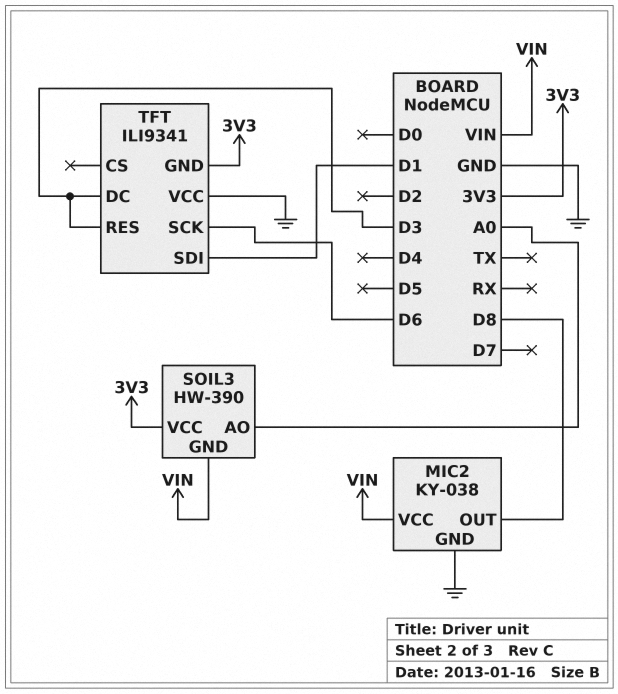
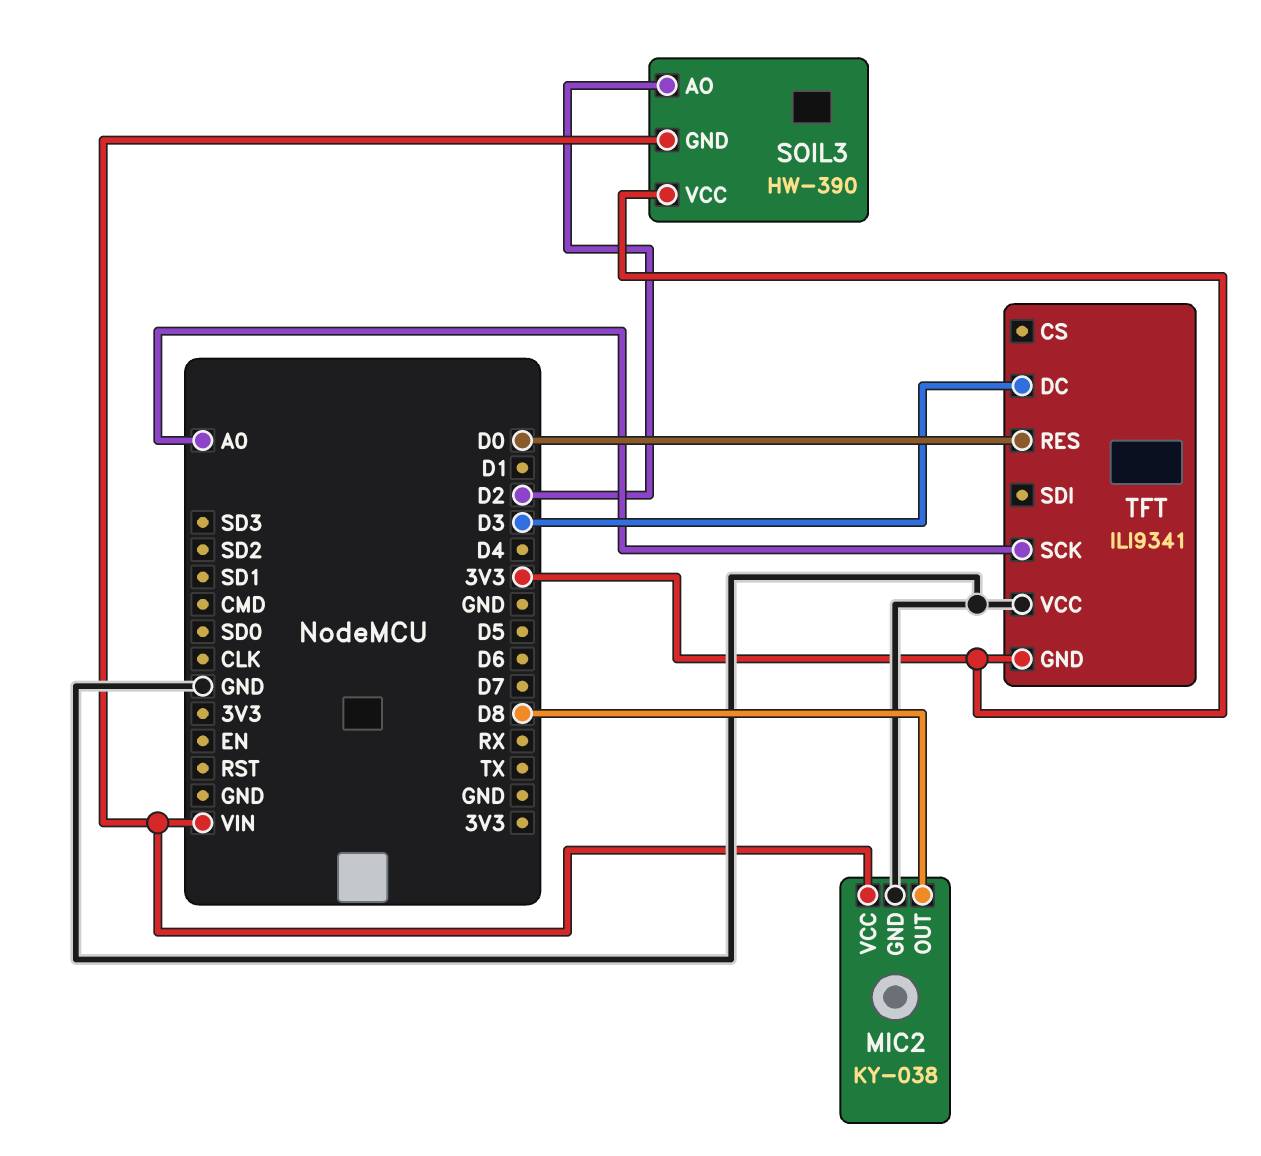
SOIL3 pin AO: A0 -> D2
TFT pin RES: D3 -> D0
TFT pin SCK: D6 -> A0
TFT pin SDI: D1 -> none

